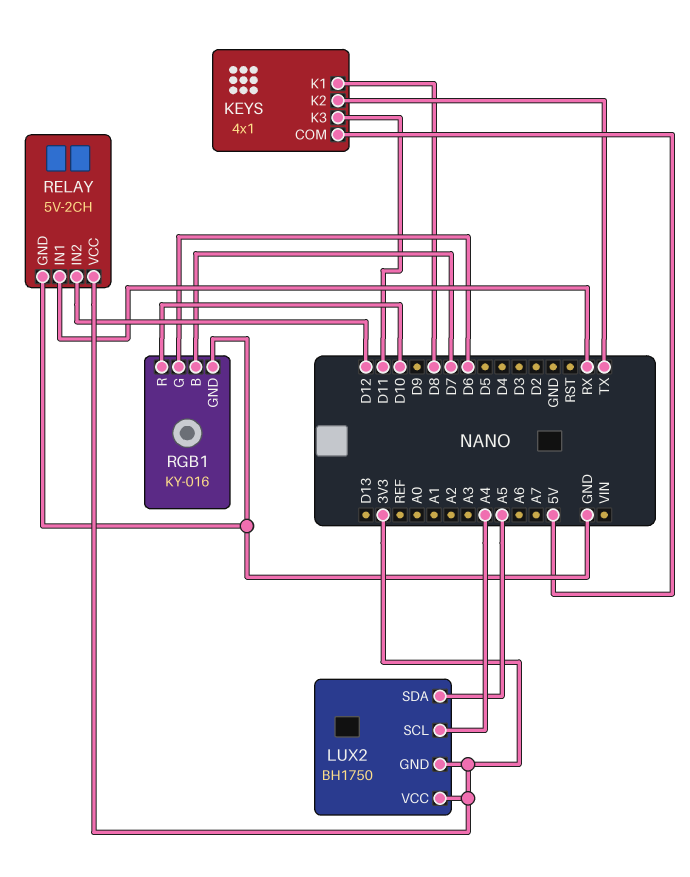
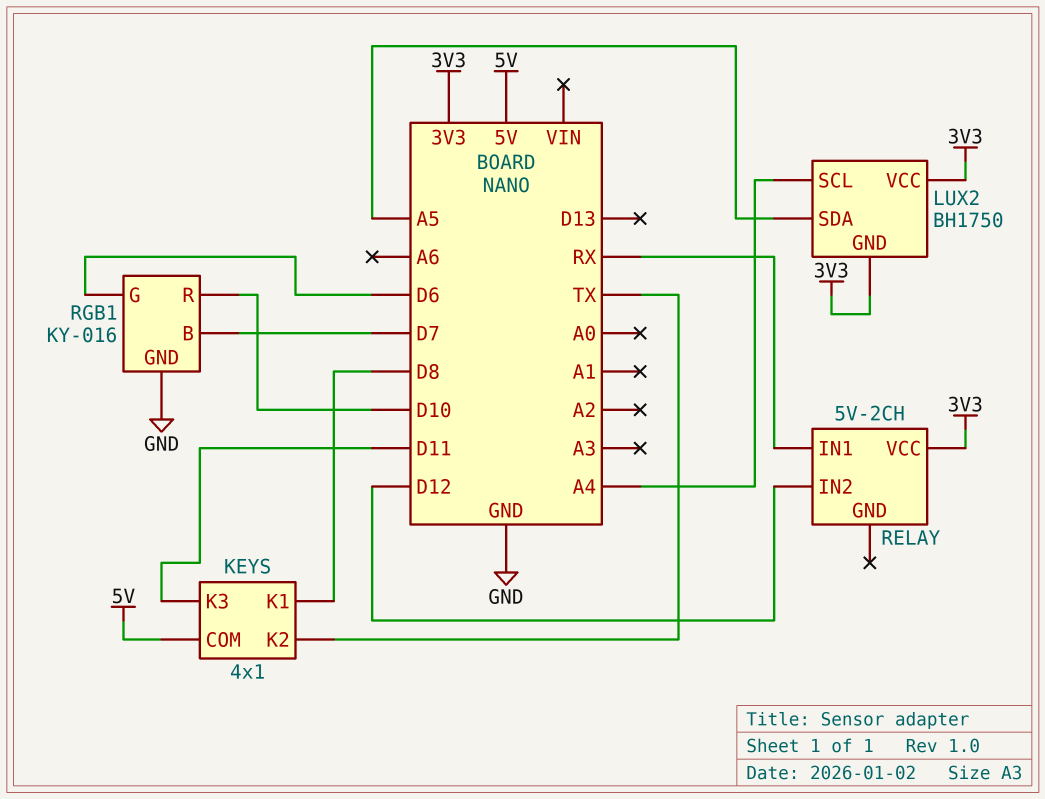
RELAY pin GND: GND -> none

